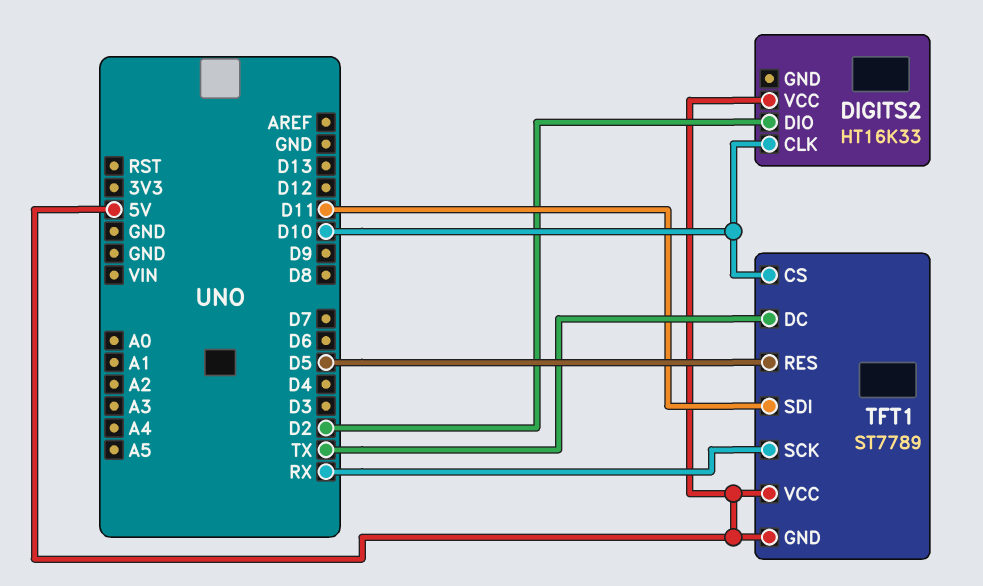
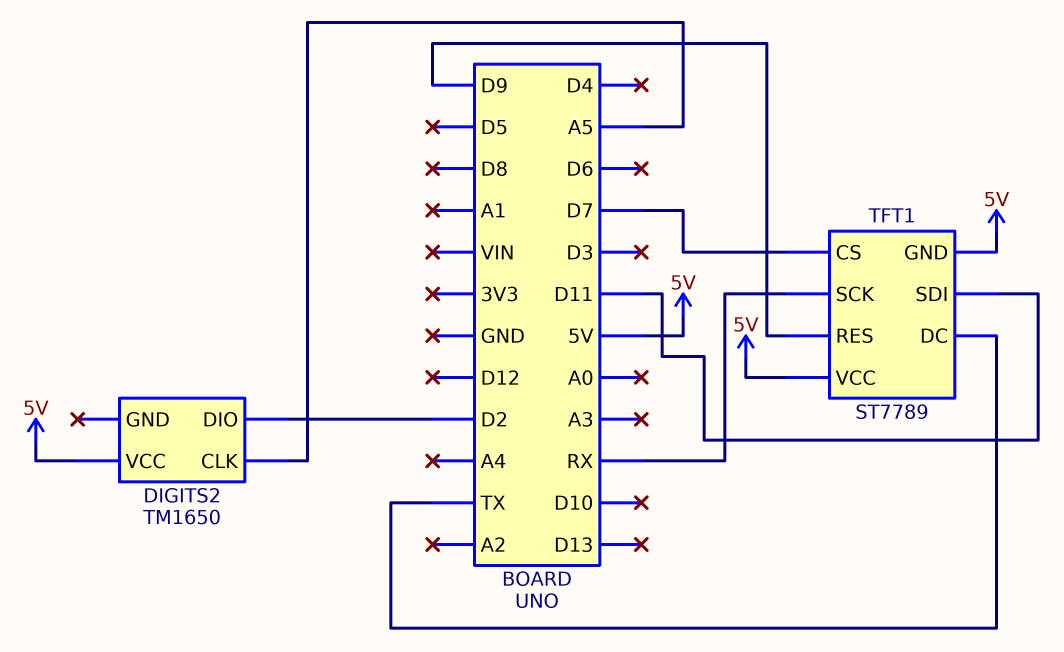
DIGITS2: HT16K33 -> TM1650
DIGITS2 pin CLK: D10 -> A5
TFT1 pin CS: D10 -> D7
TFT1 pin RES: D5 -> D9

